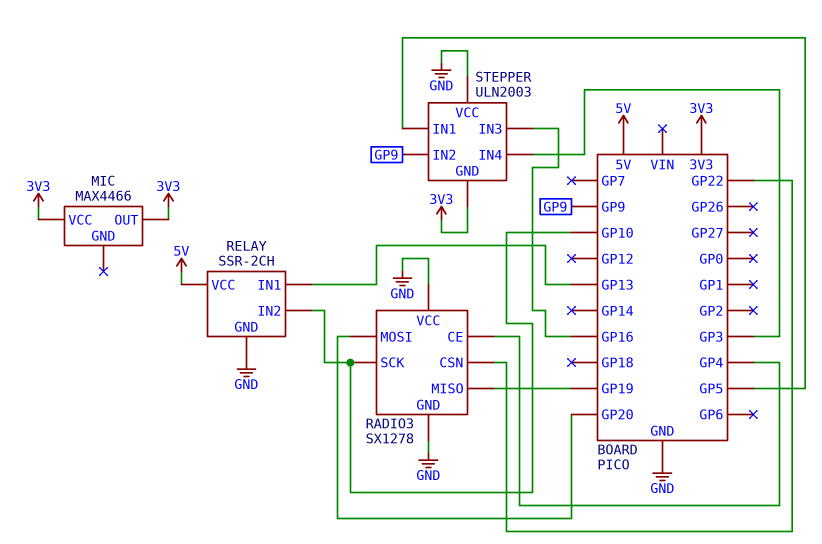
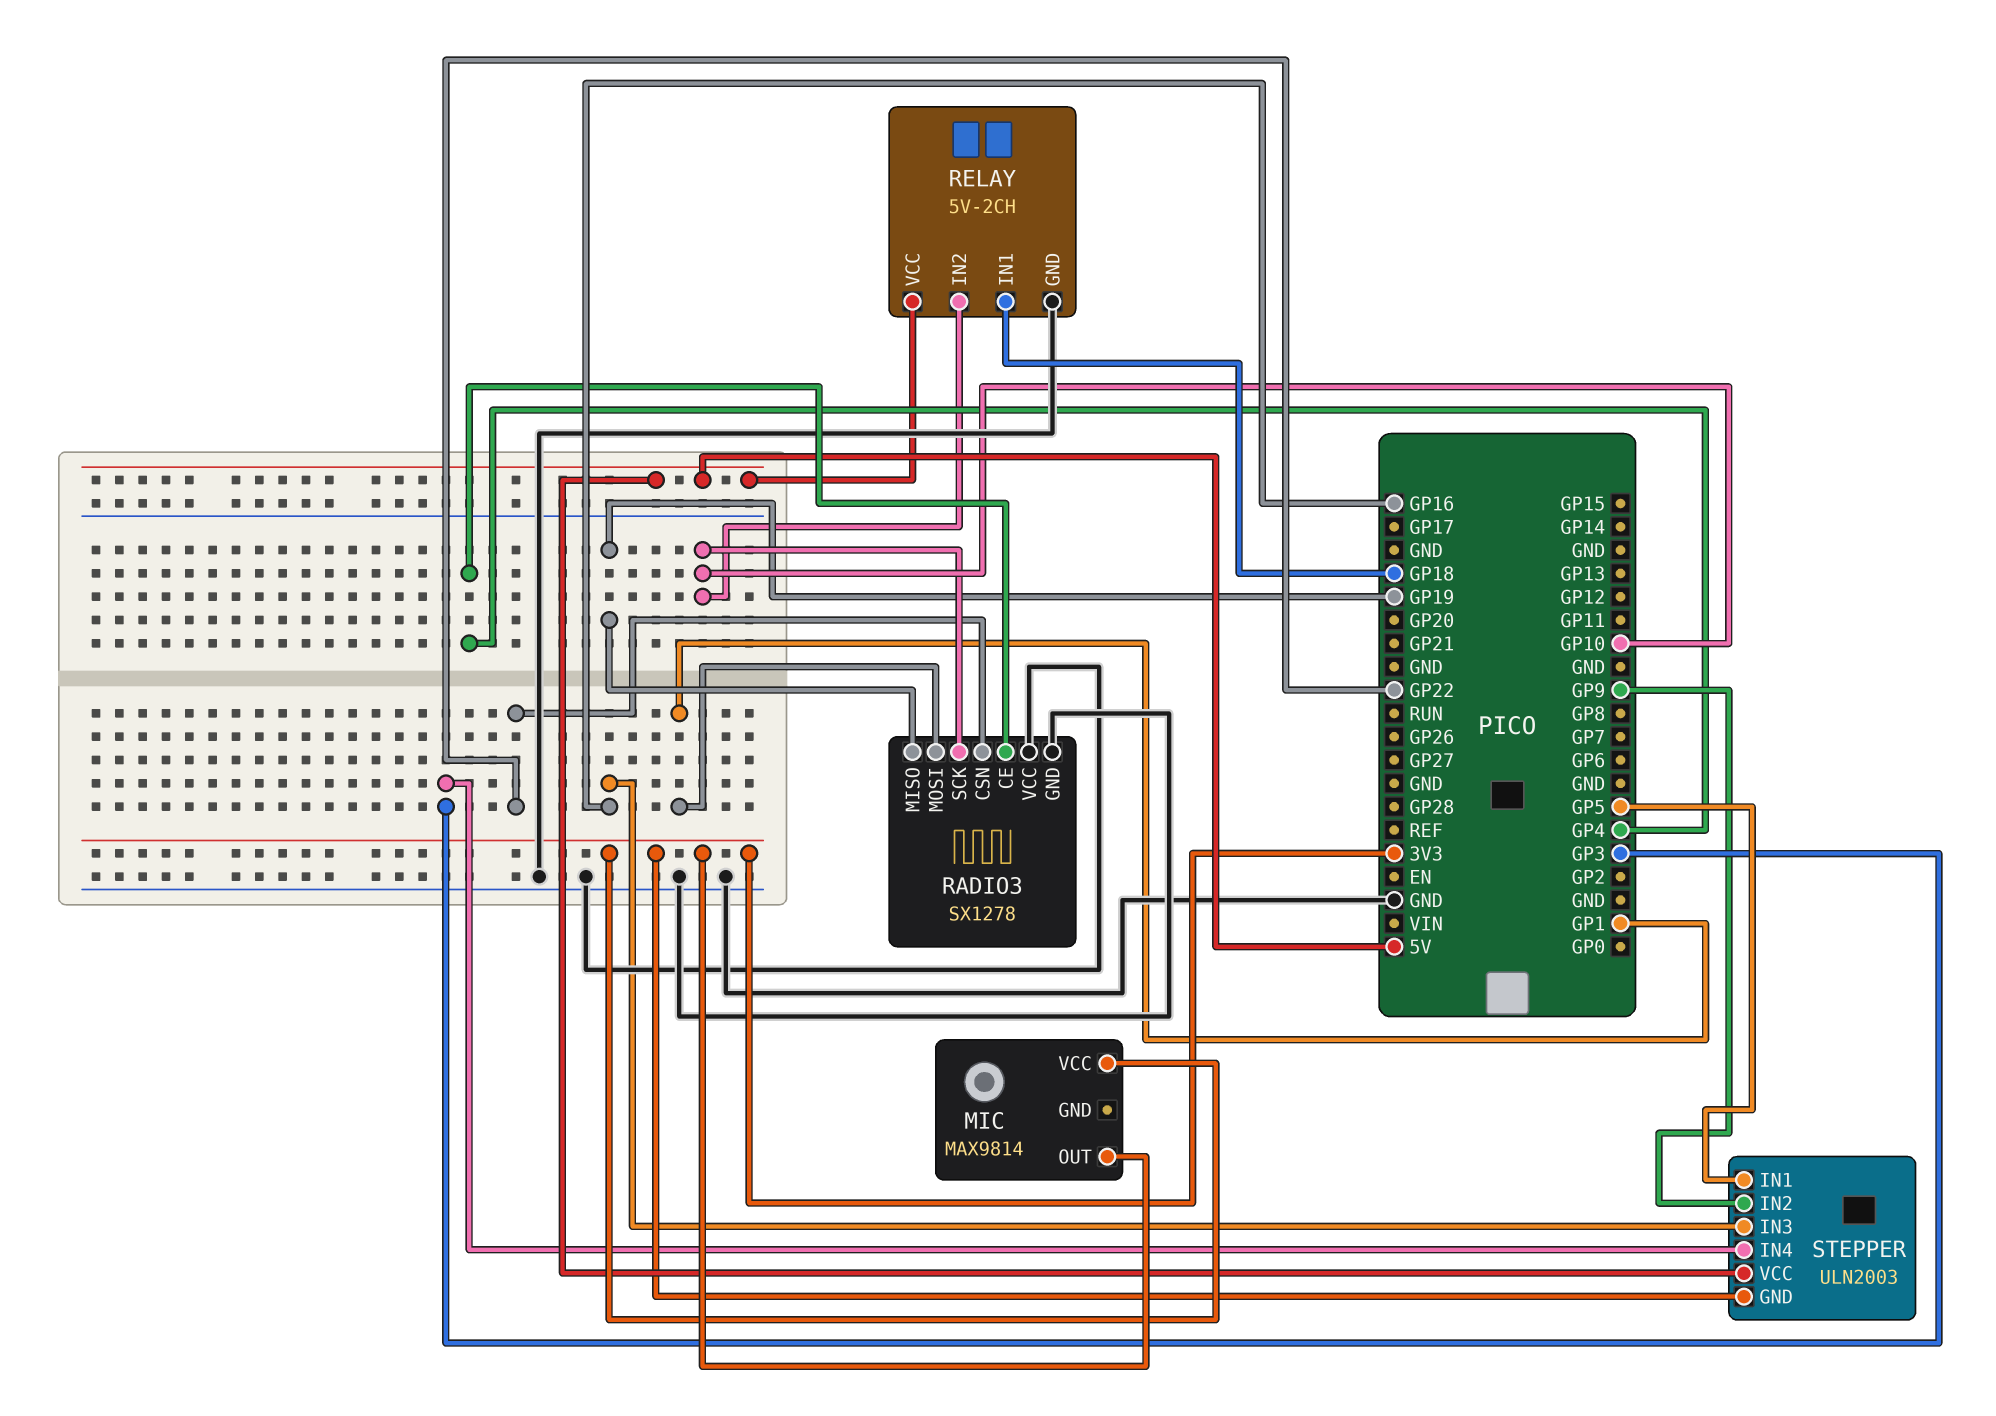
MIC: MAX4466 -> MAX9814
RADIO3 pin MOSI: GP20 -> GP1
RELAY: SSR-2CH -> 5V-2CH
RELAY pin IN1: GP13 -> GP18
STEPPER pin VCC: GND -> 5V

